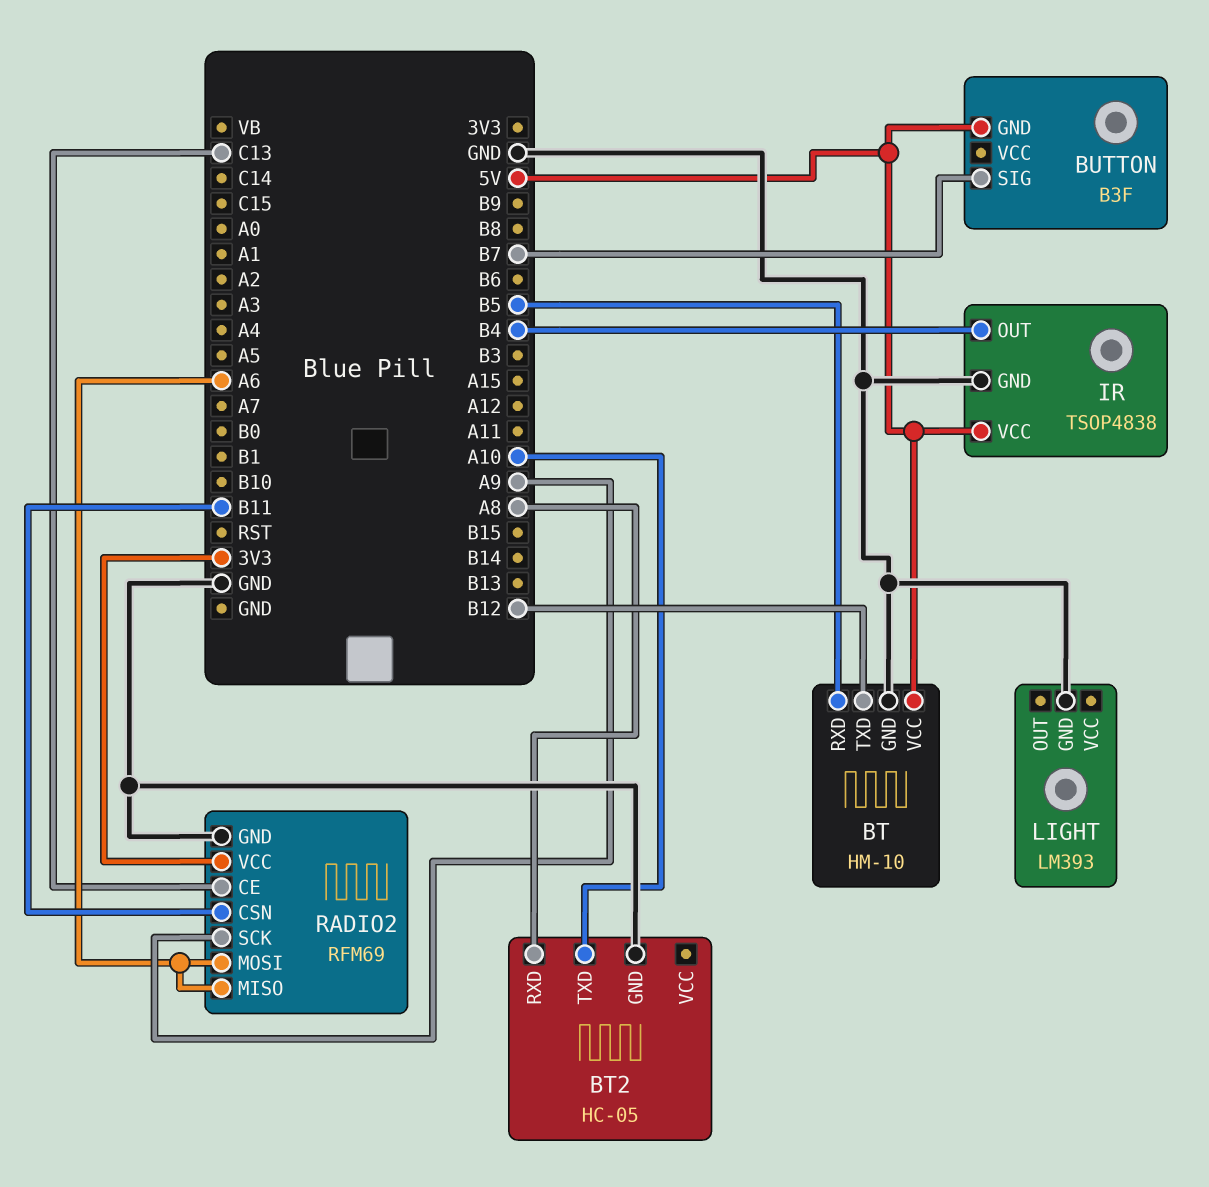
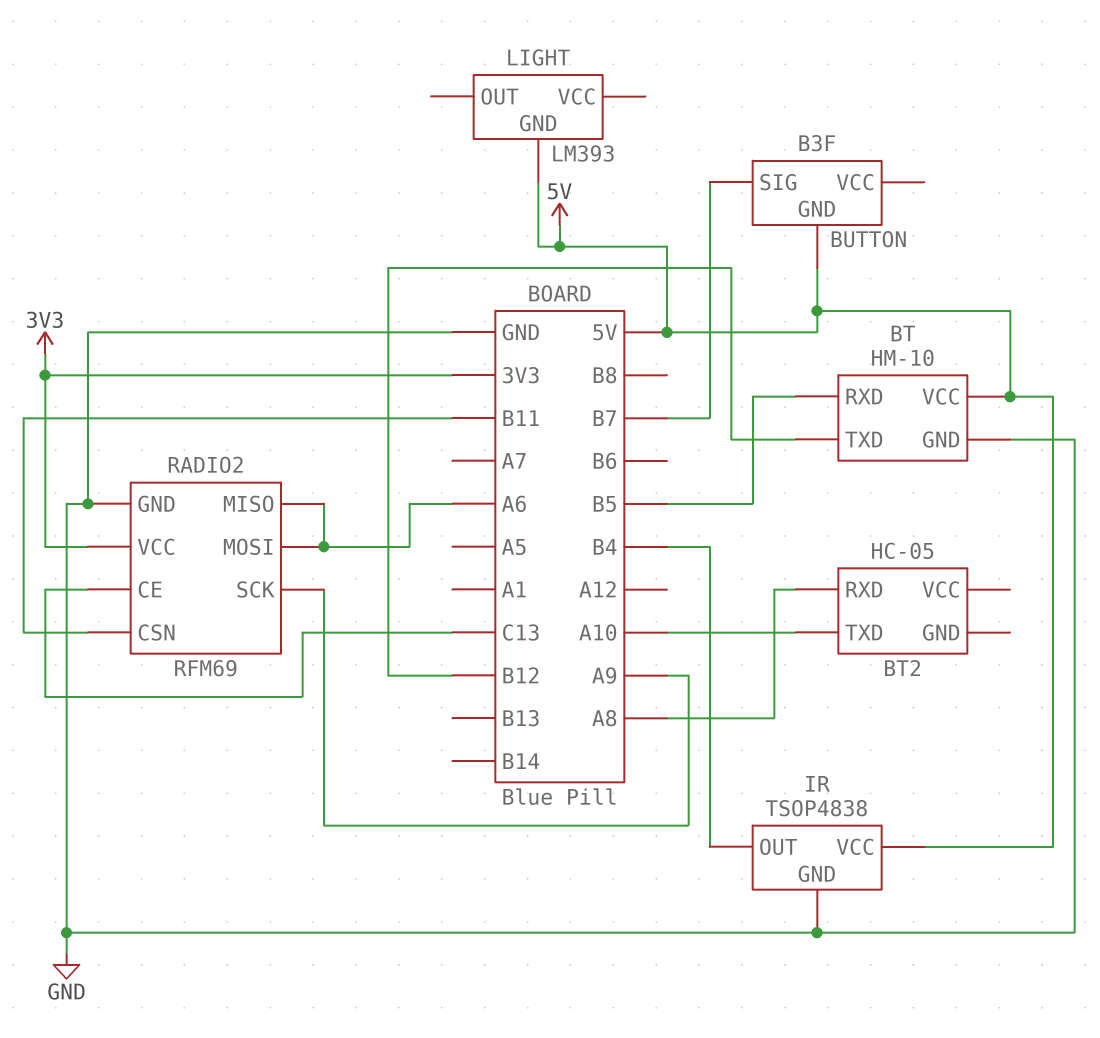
BT2 pin GND: GND -> none
LIGHT pin GND: GND -> 5V

